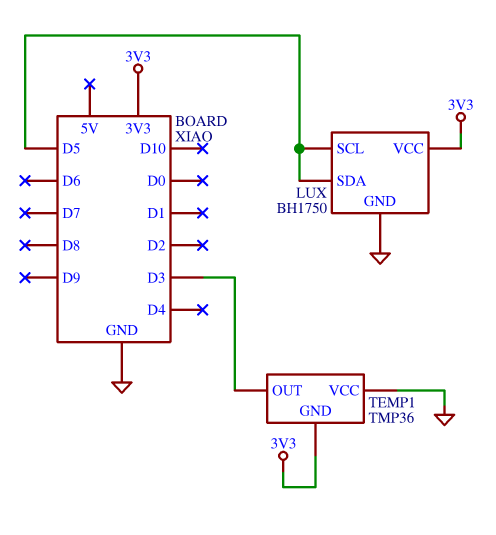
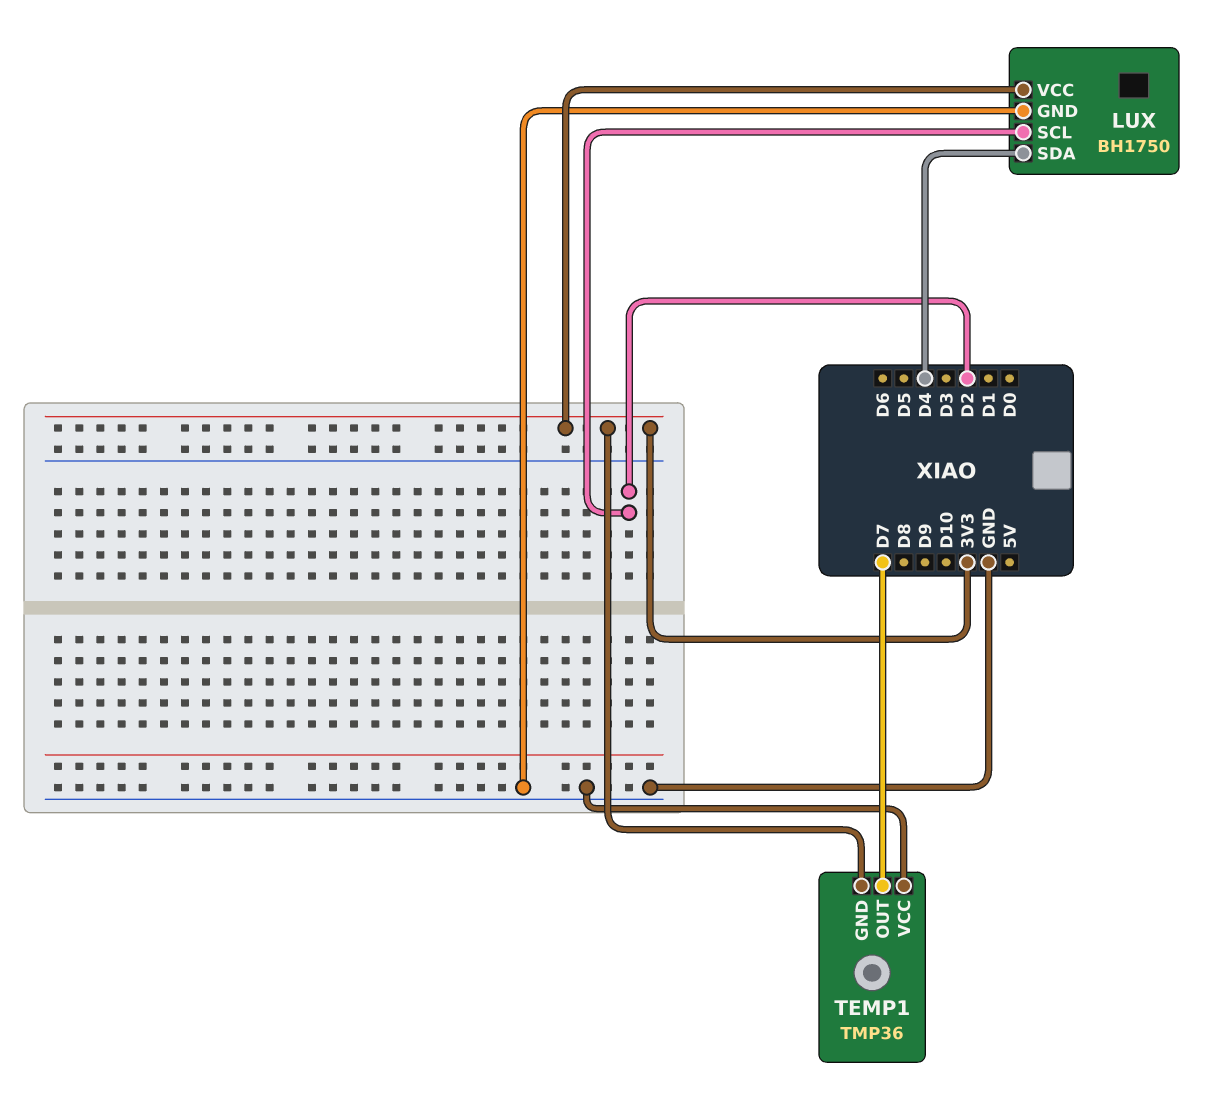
LUX pin SCL: D5 -> D2
LUX pin SDA: D5 -> D4
TEMP1 pin OUT: D3 -> D7

